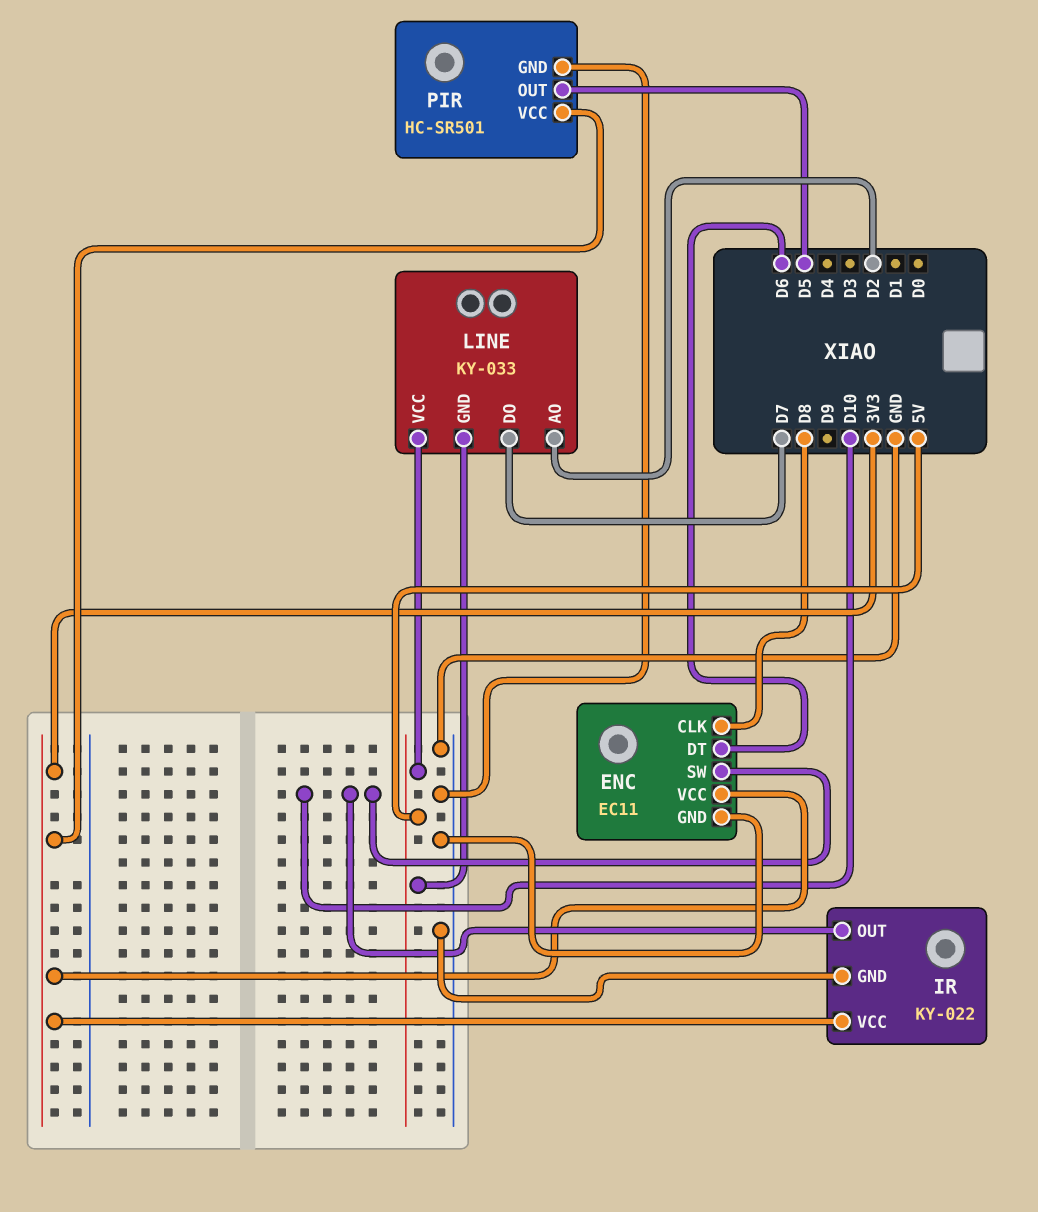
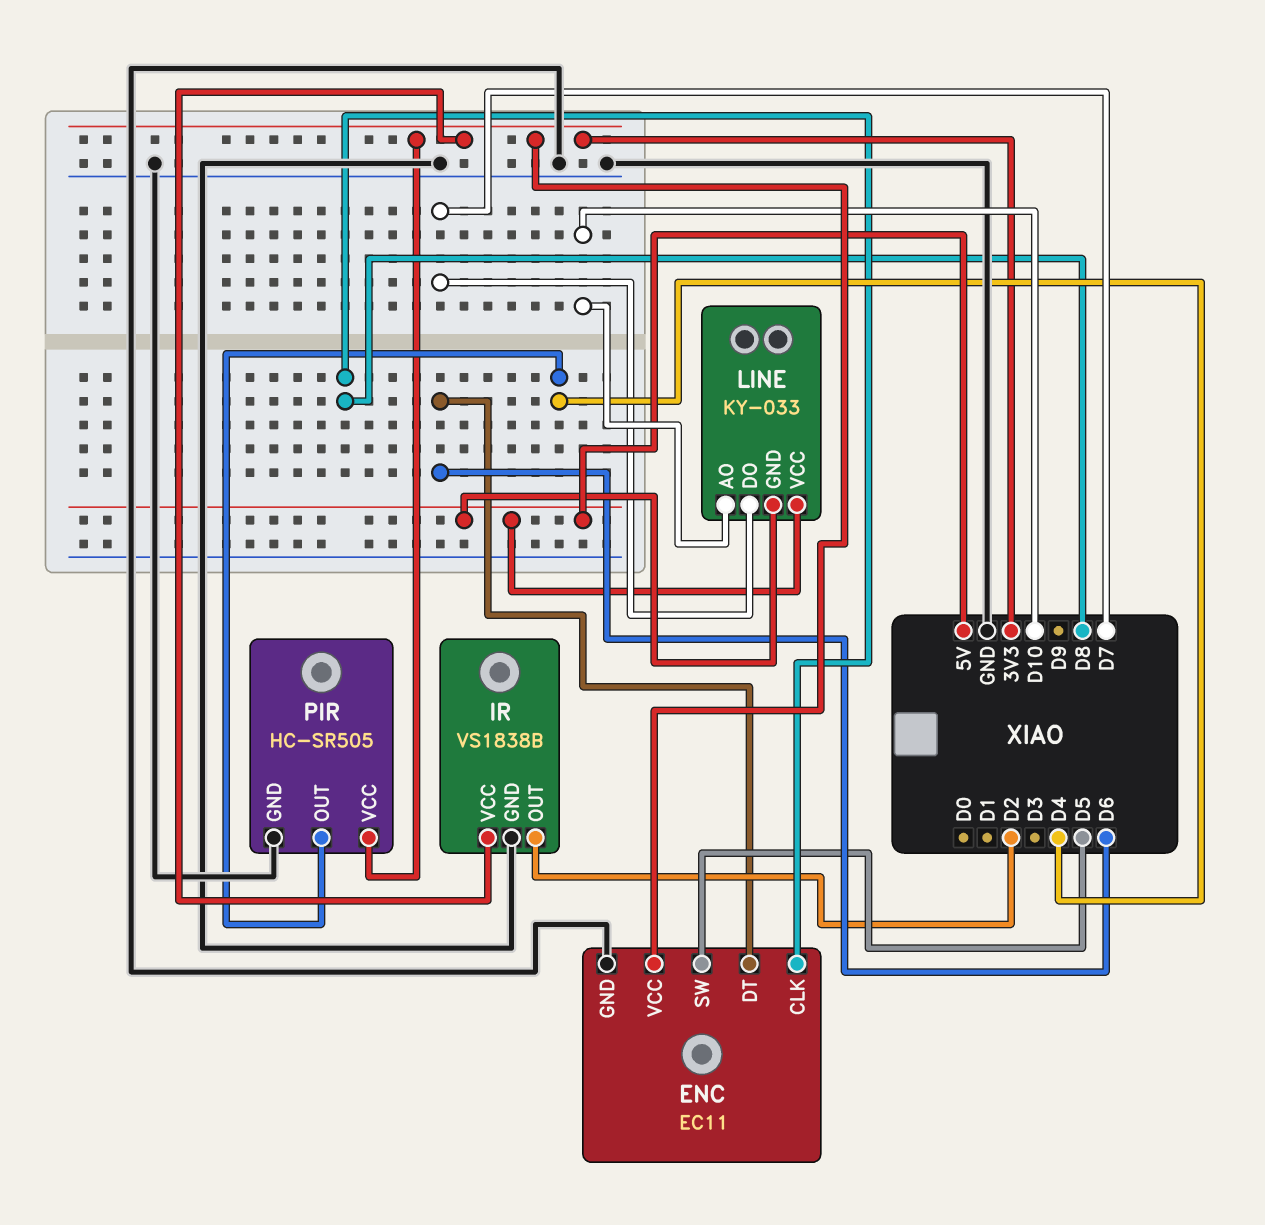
ENC pin SW: D10 -> D5
IR: KY-022 -> VS1838B
IR pin OUT: D10 -> D2
LINE pin AO: D2 -> D10
PIR: HC-SR501 -> HC-SR505
PIR pin OUT: D5 -> D4

